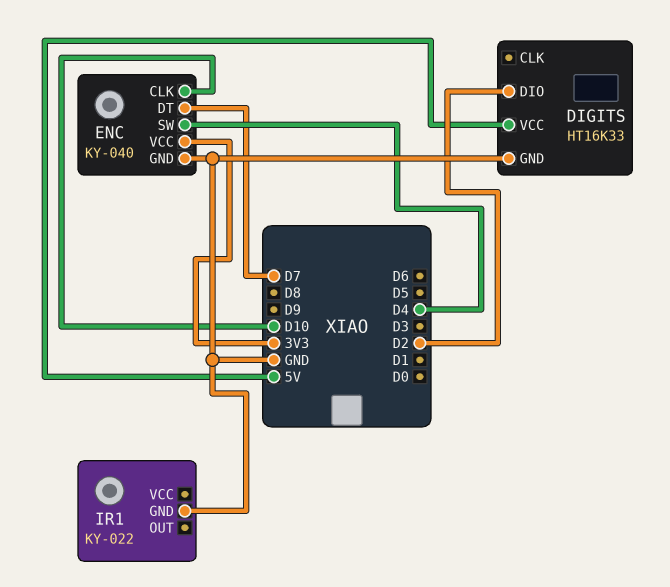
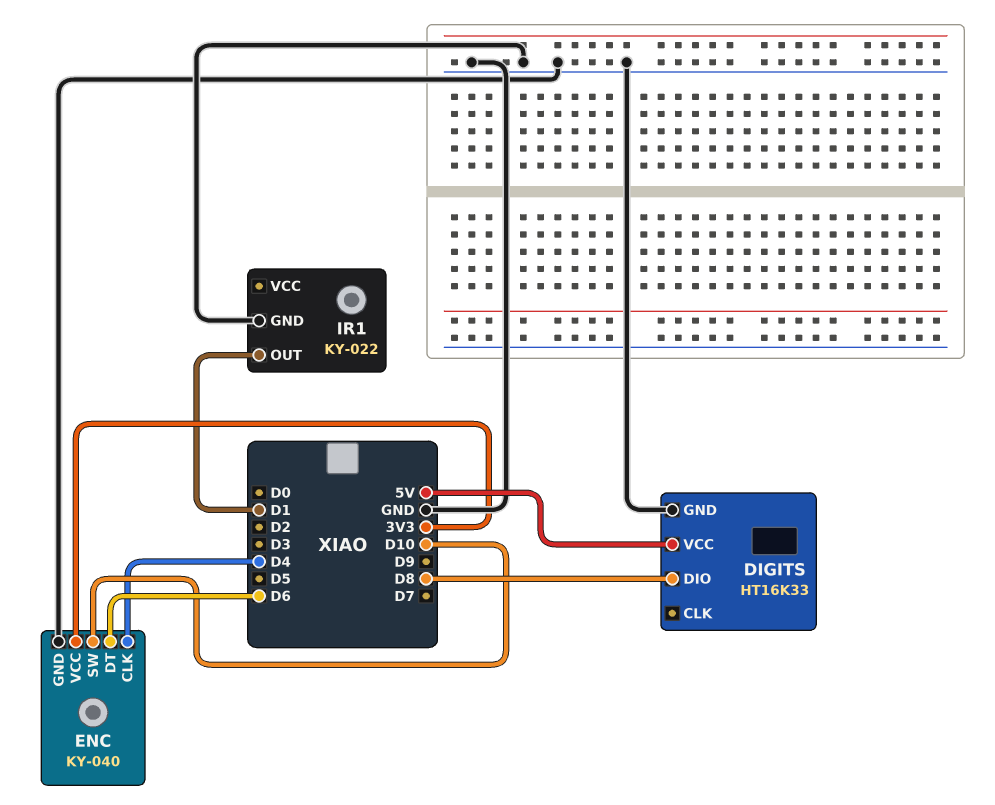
DIGITS pin DIO: D2 -> D8
ENC pin CLK: D10 -> D4
ENC pin DT: D7 -> D6
ENC pin SW: D4 -> D10
IR1 pin OUT: none -> D1

